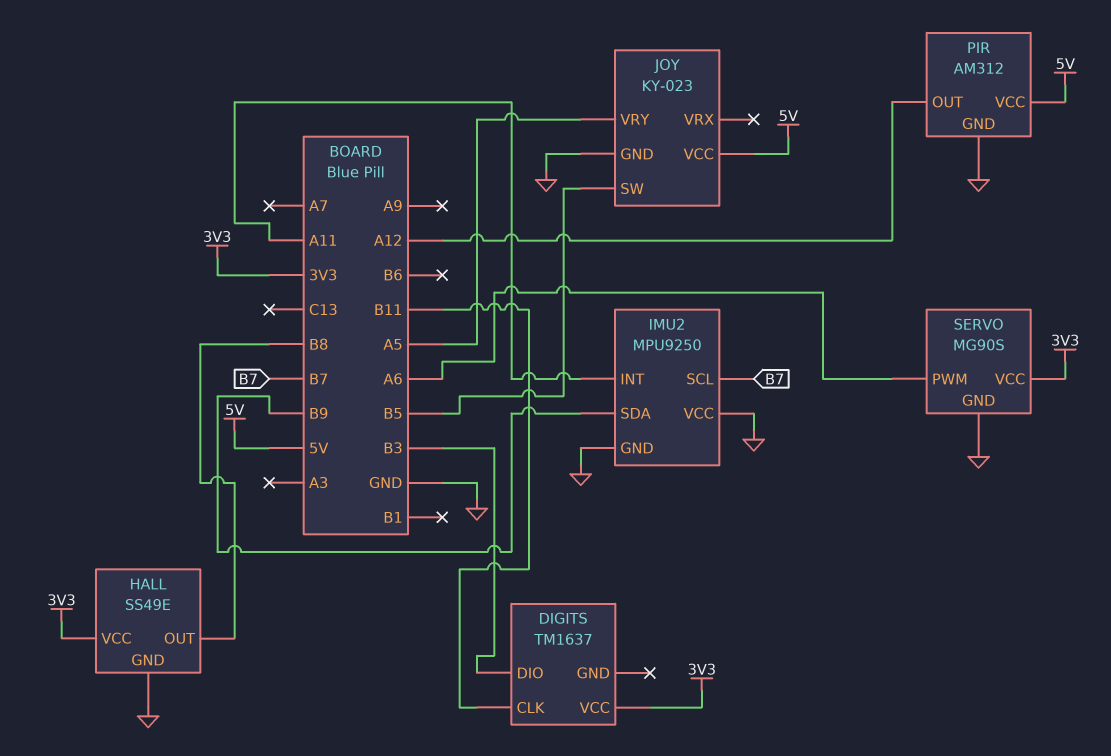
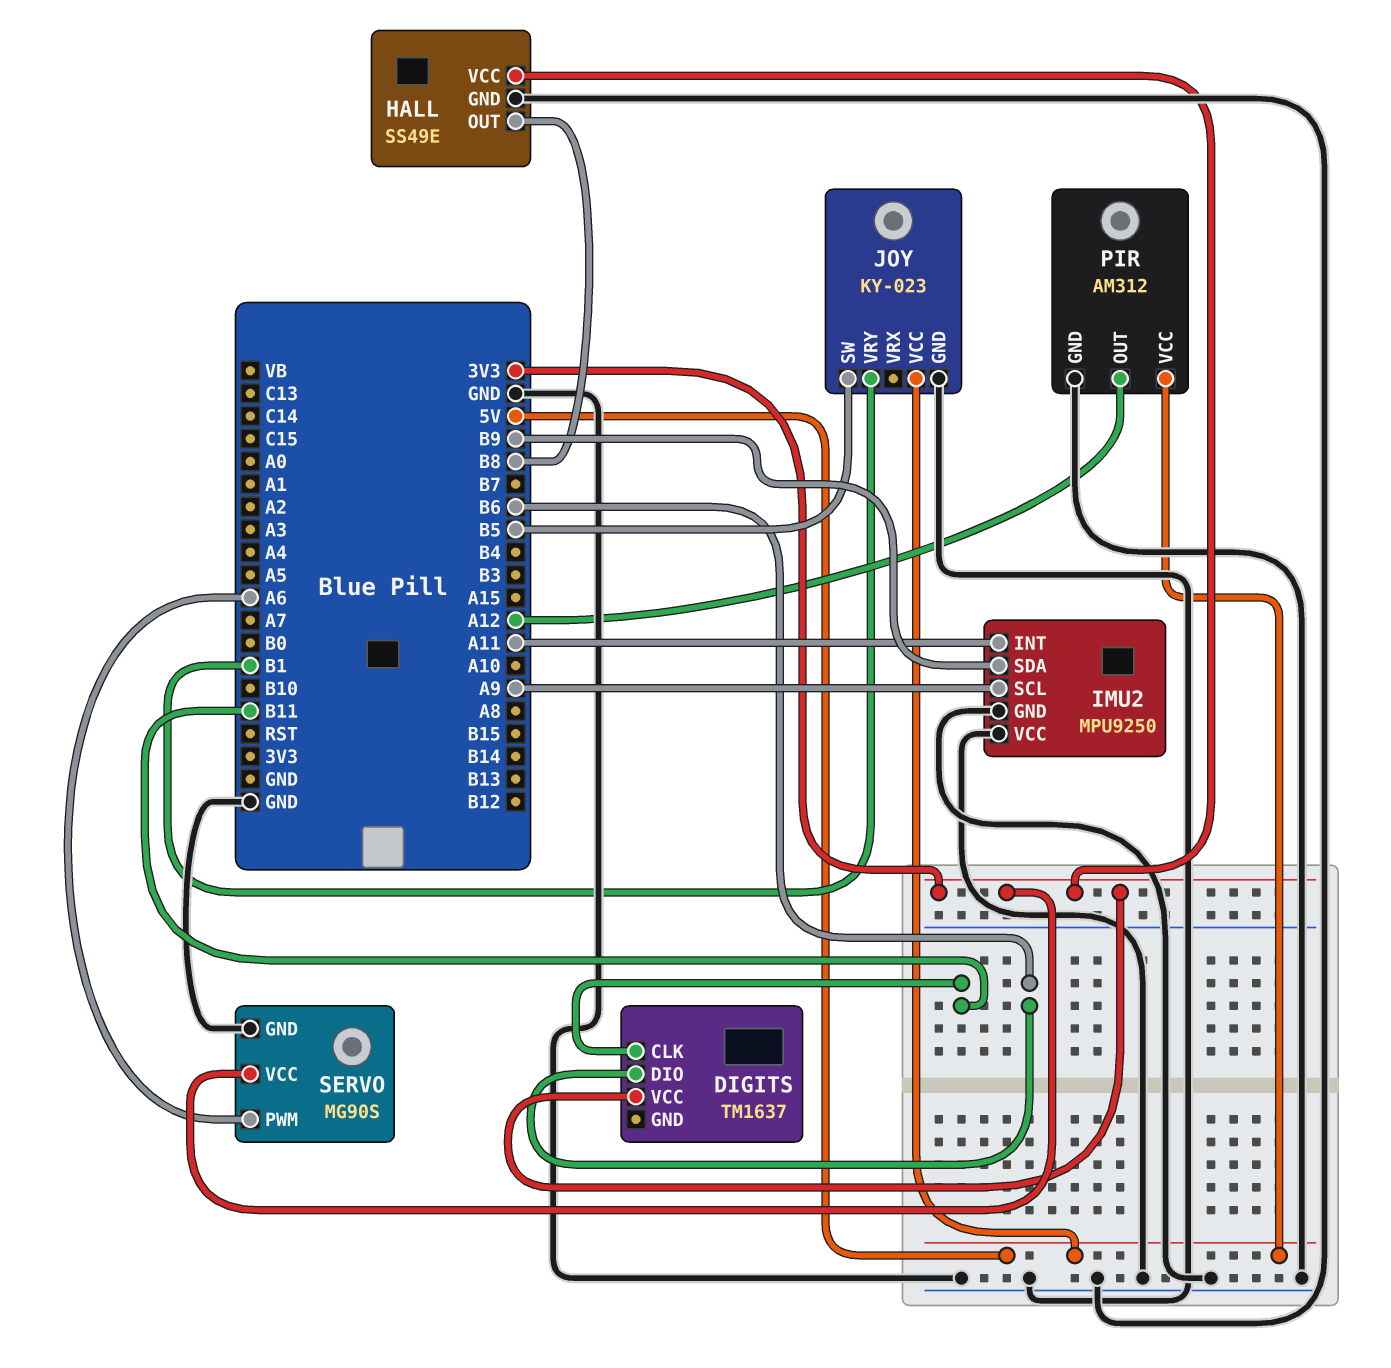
DIGITS pin DIO: B3 -> B6
IMU2 pin SCL: B7 -> A9
JOY pin VRY: A5 -> B1

